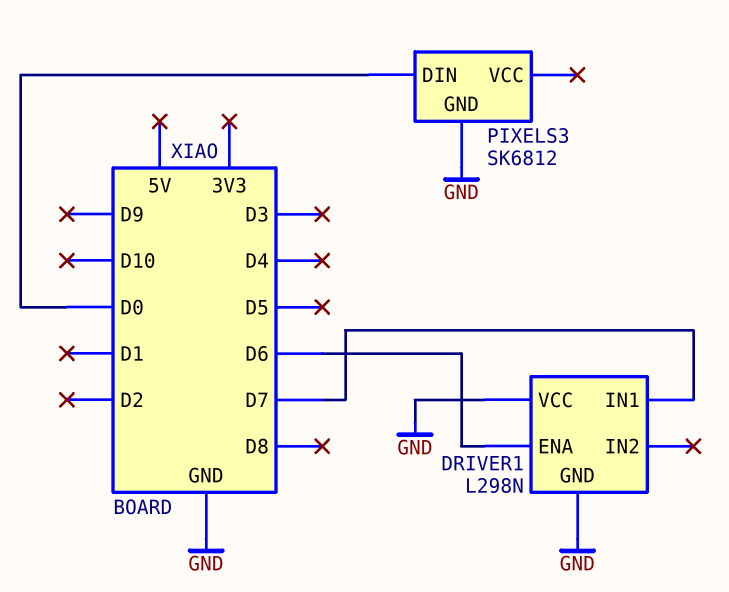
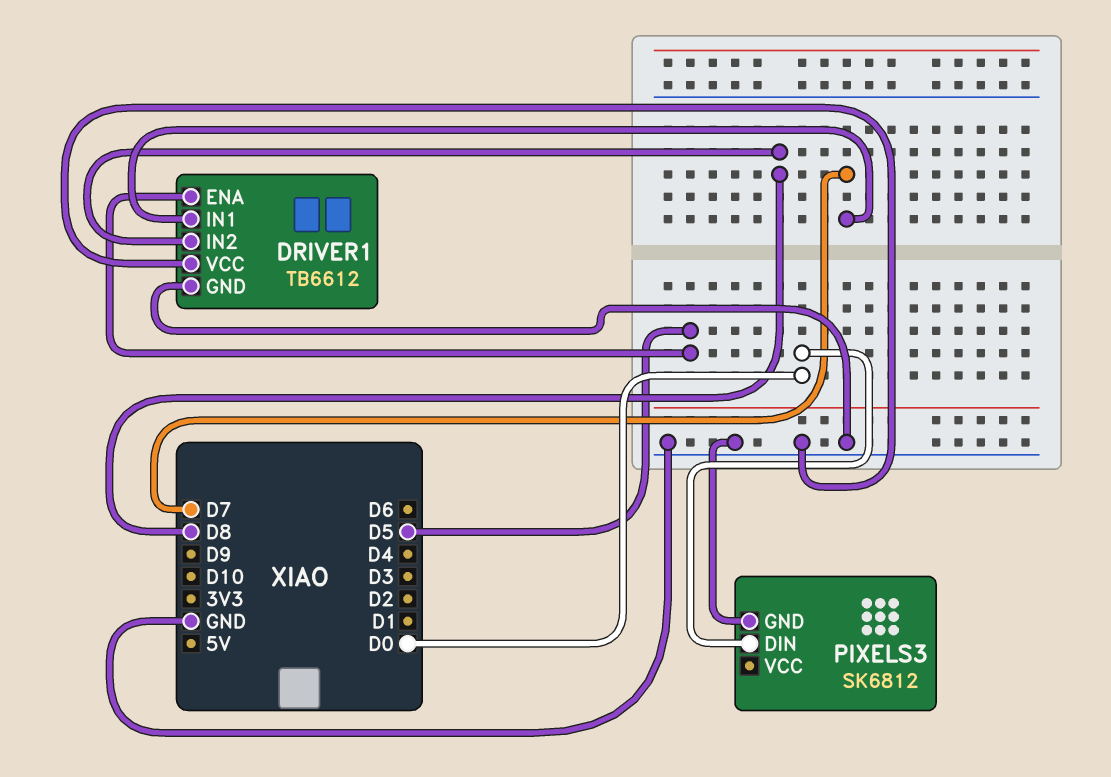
DRIVER1: L298N -> TB6612
DRIVER1 pin ENA: D6 -> D5
DRIVER1 pin IN2: none -> D8

